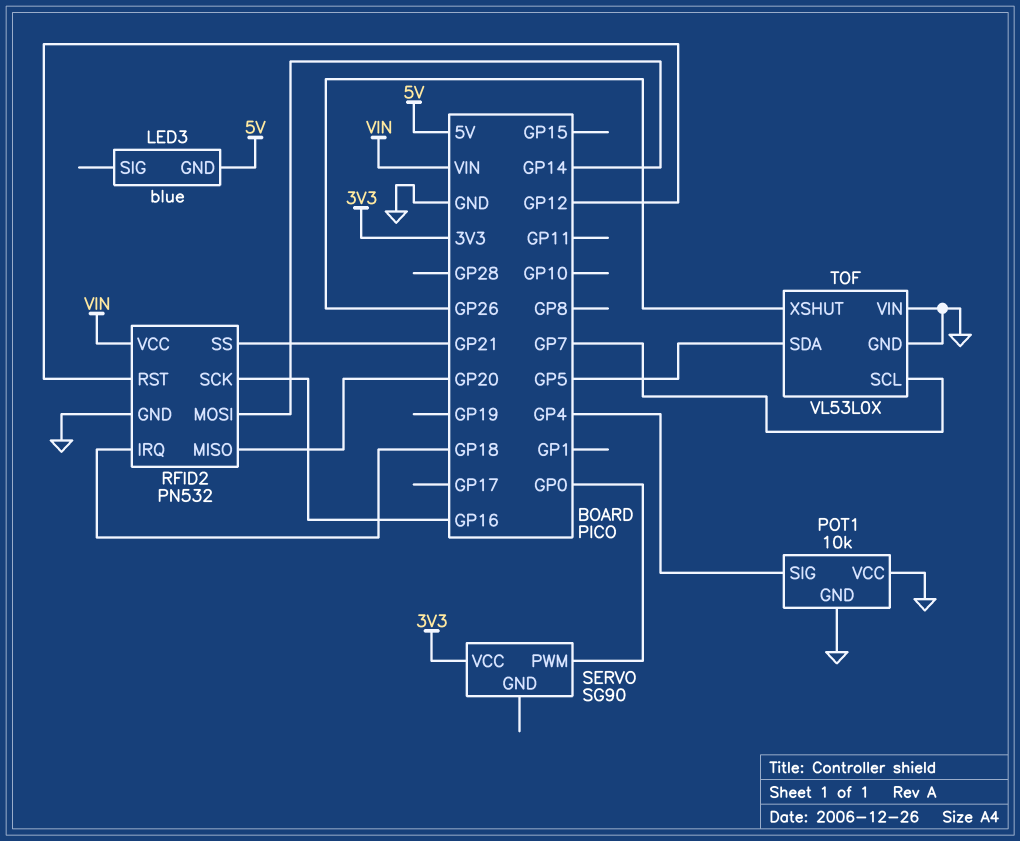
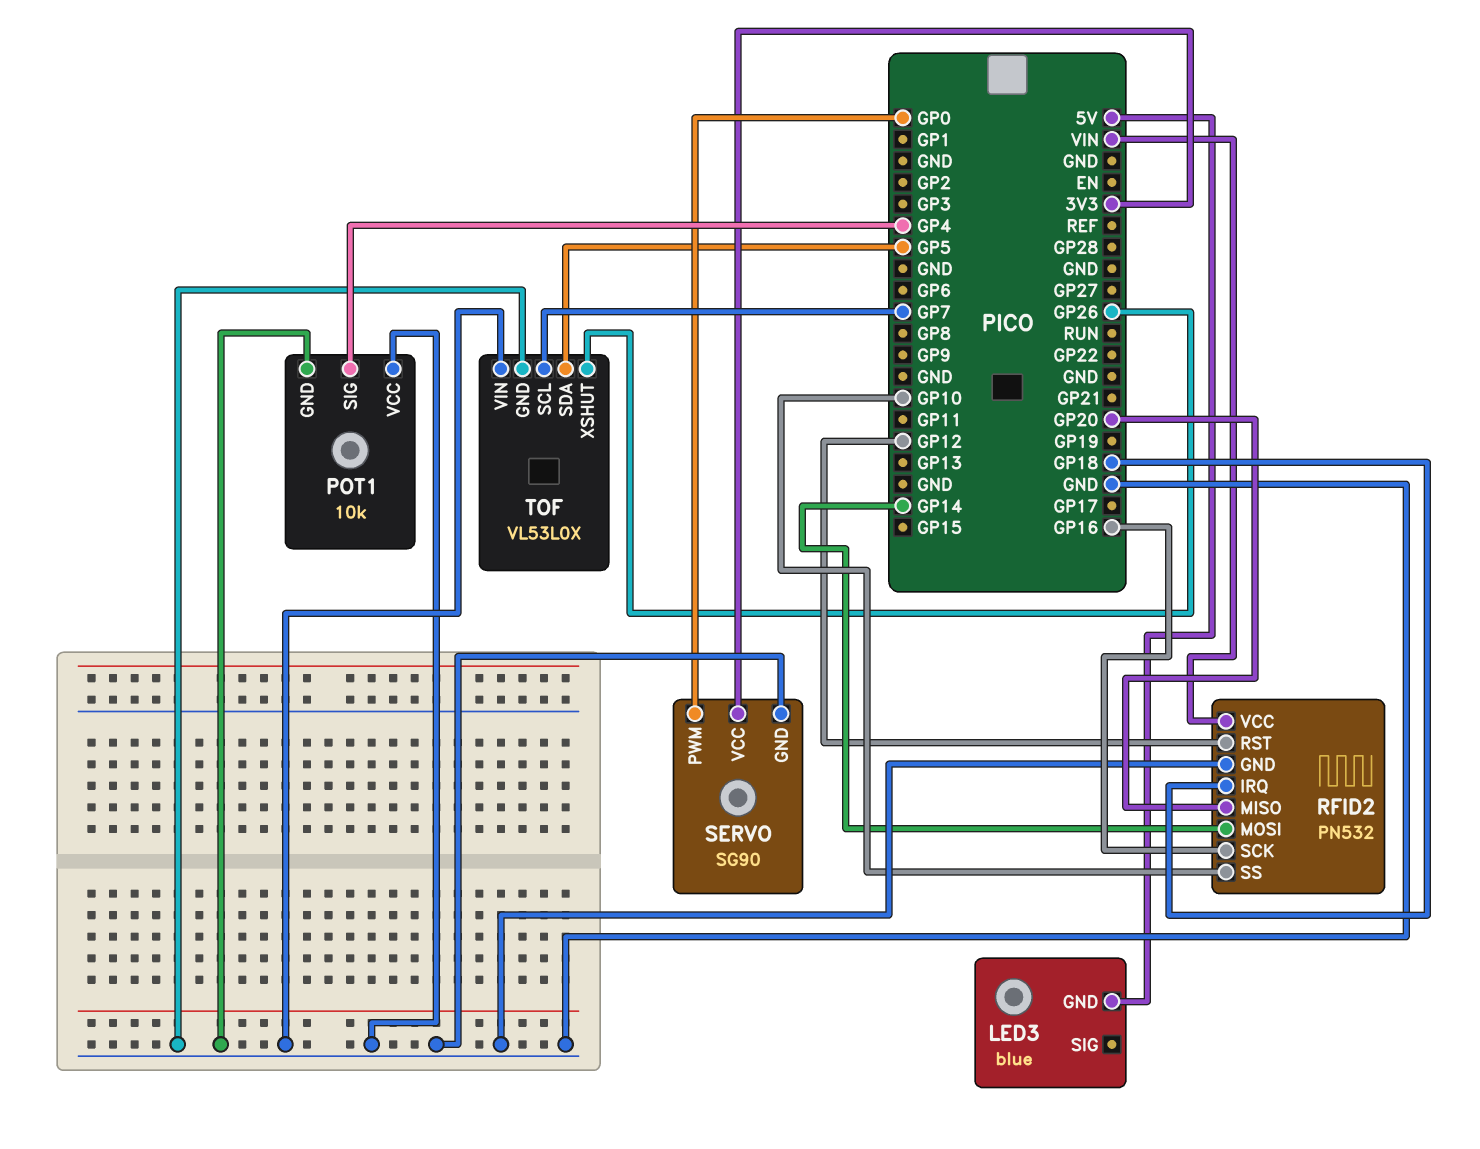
RFID2 pin SS: GP21 -> GP10
SERVO pin GND: none -> GND

